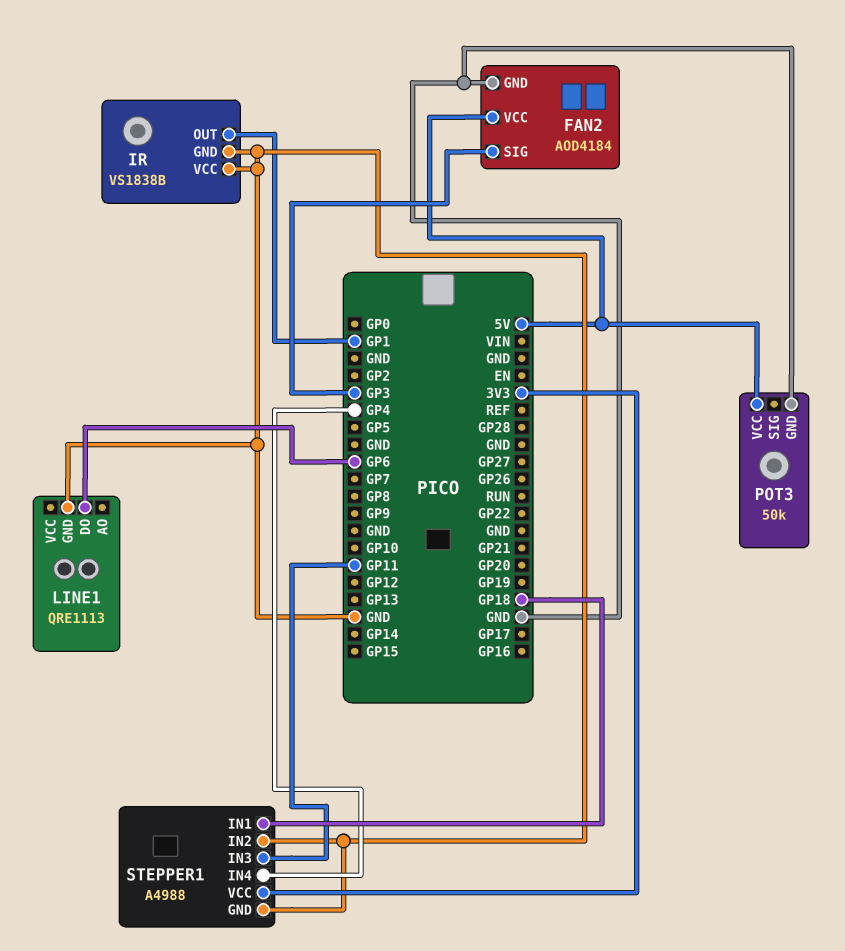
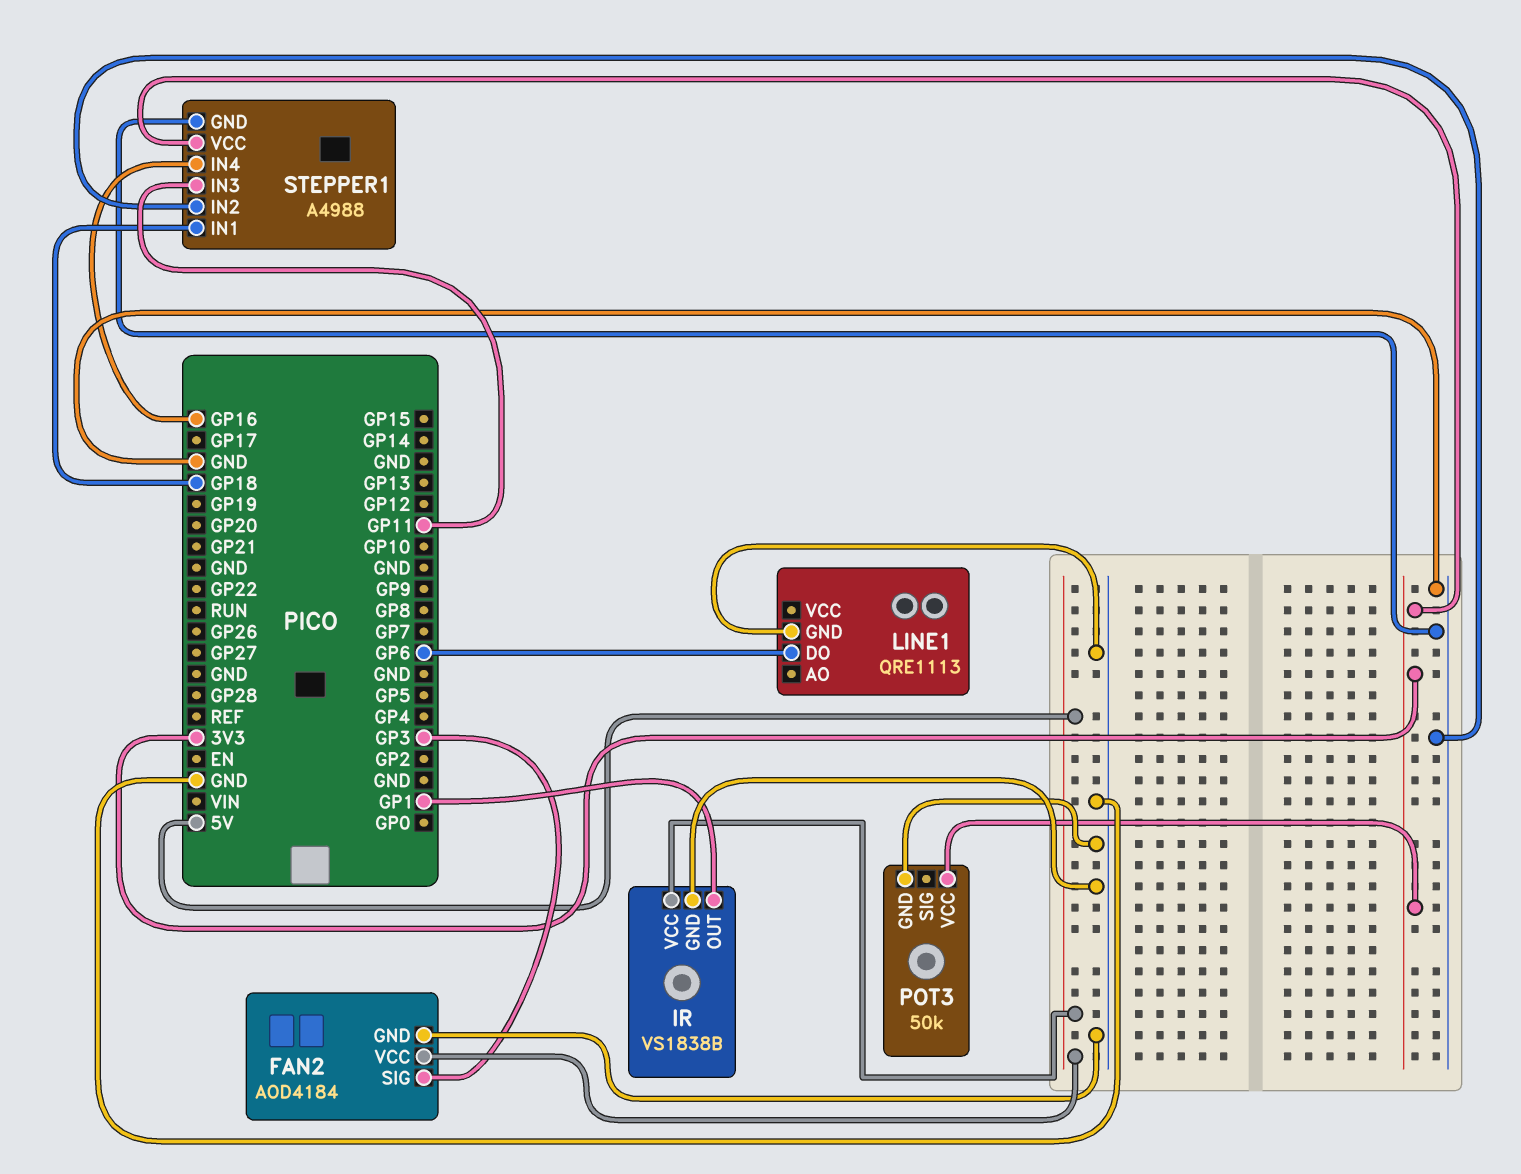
IR pin VCC: GND -> 5V
POT3 pin VCC: 5V -> 3V3
STEPPER1 pin IN4: GP4 -> GP16

